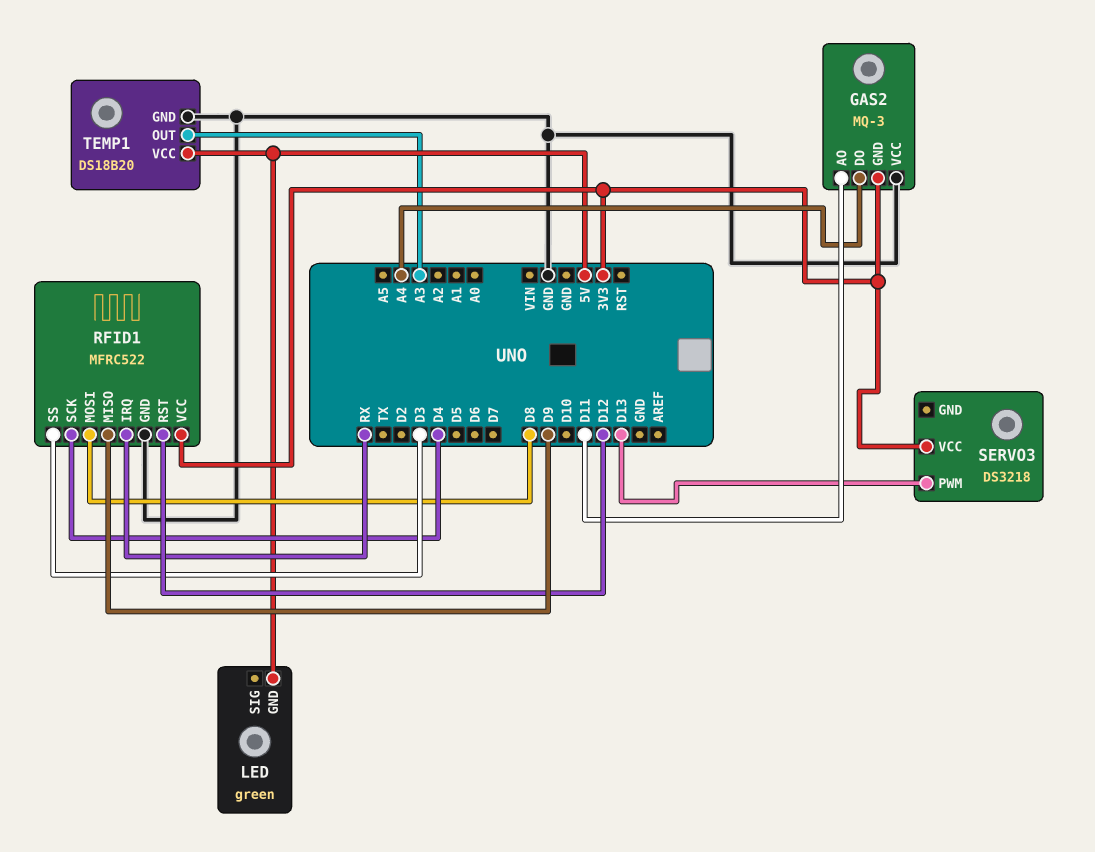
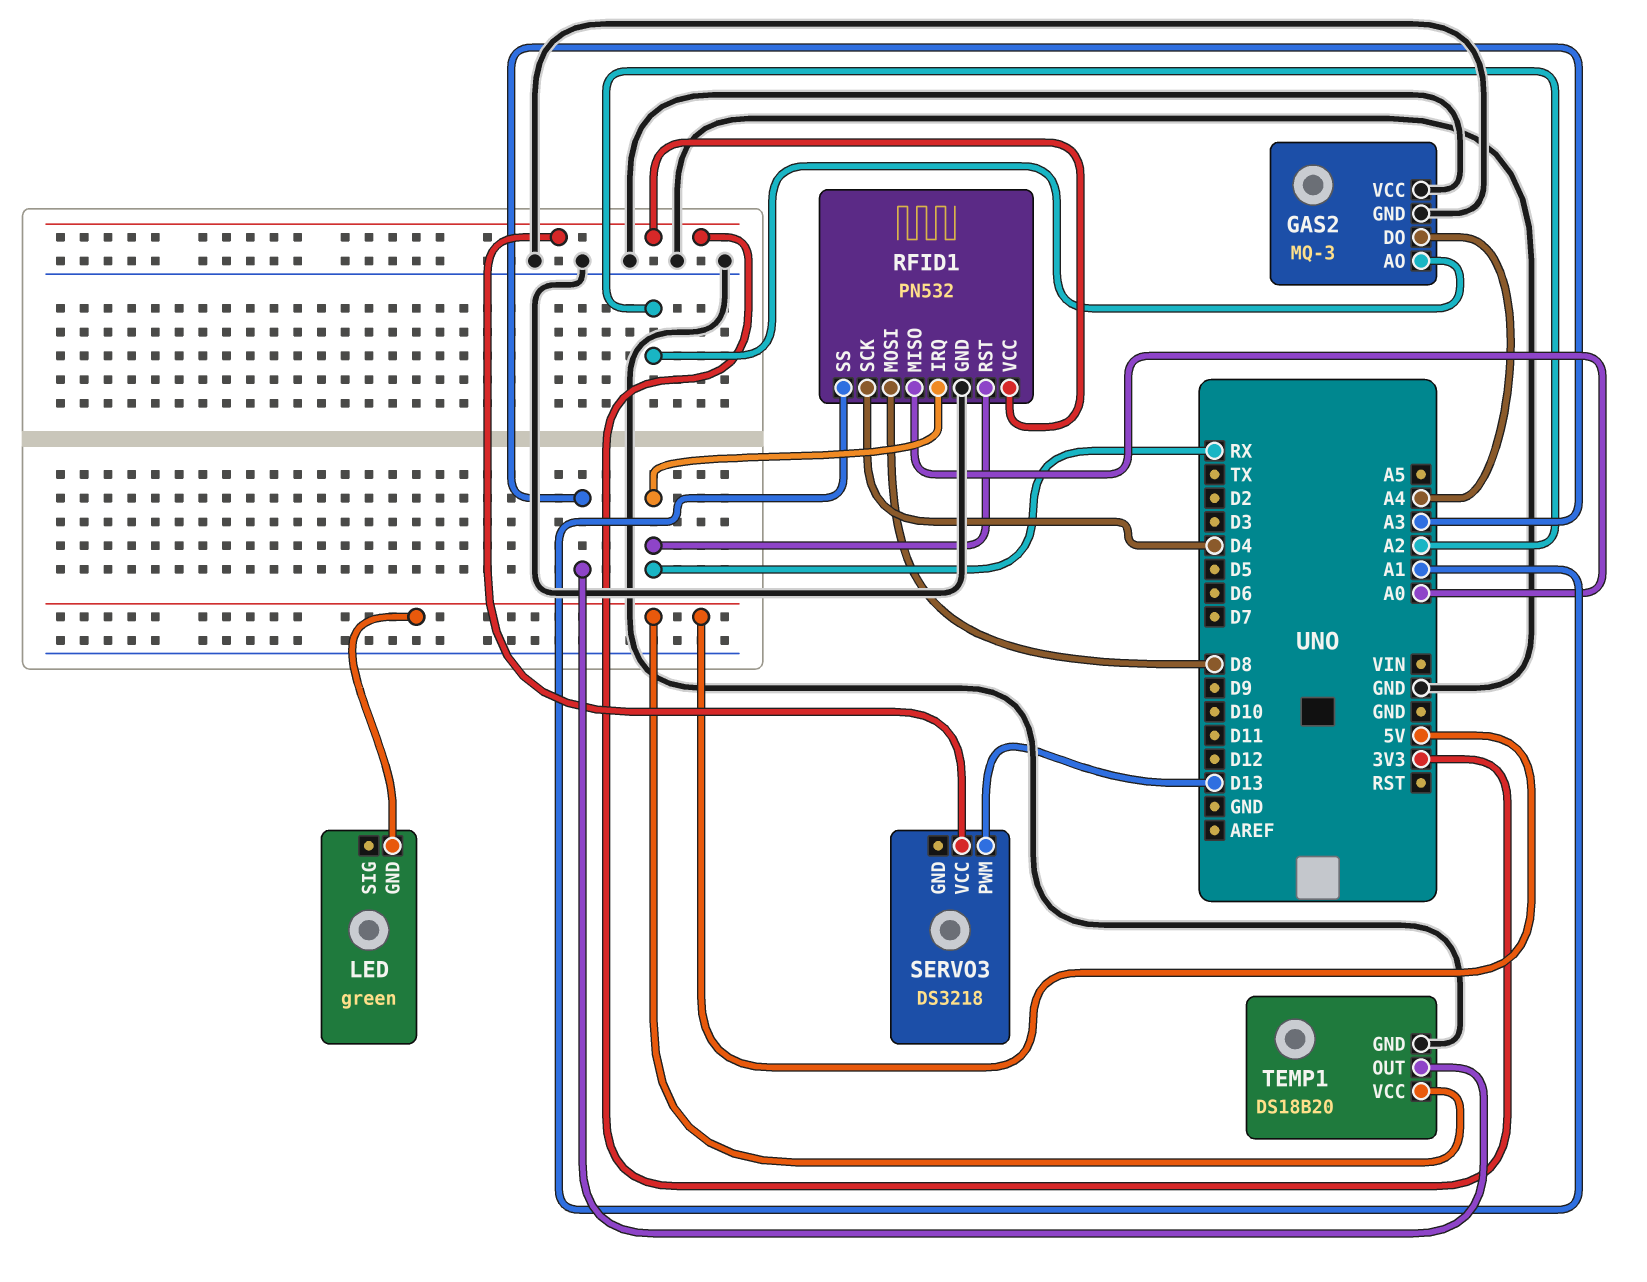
GAS2 pin AO: D11 -> A2
GAS2 pin GND: 3V3 -> GND
RFID1: MFRC522 -> PN532
RFID1 pin MISO: D9 -> A0
RFID1 pin RST: D12 -> RX
RFID1 pin SS: D3 -> A1

